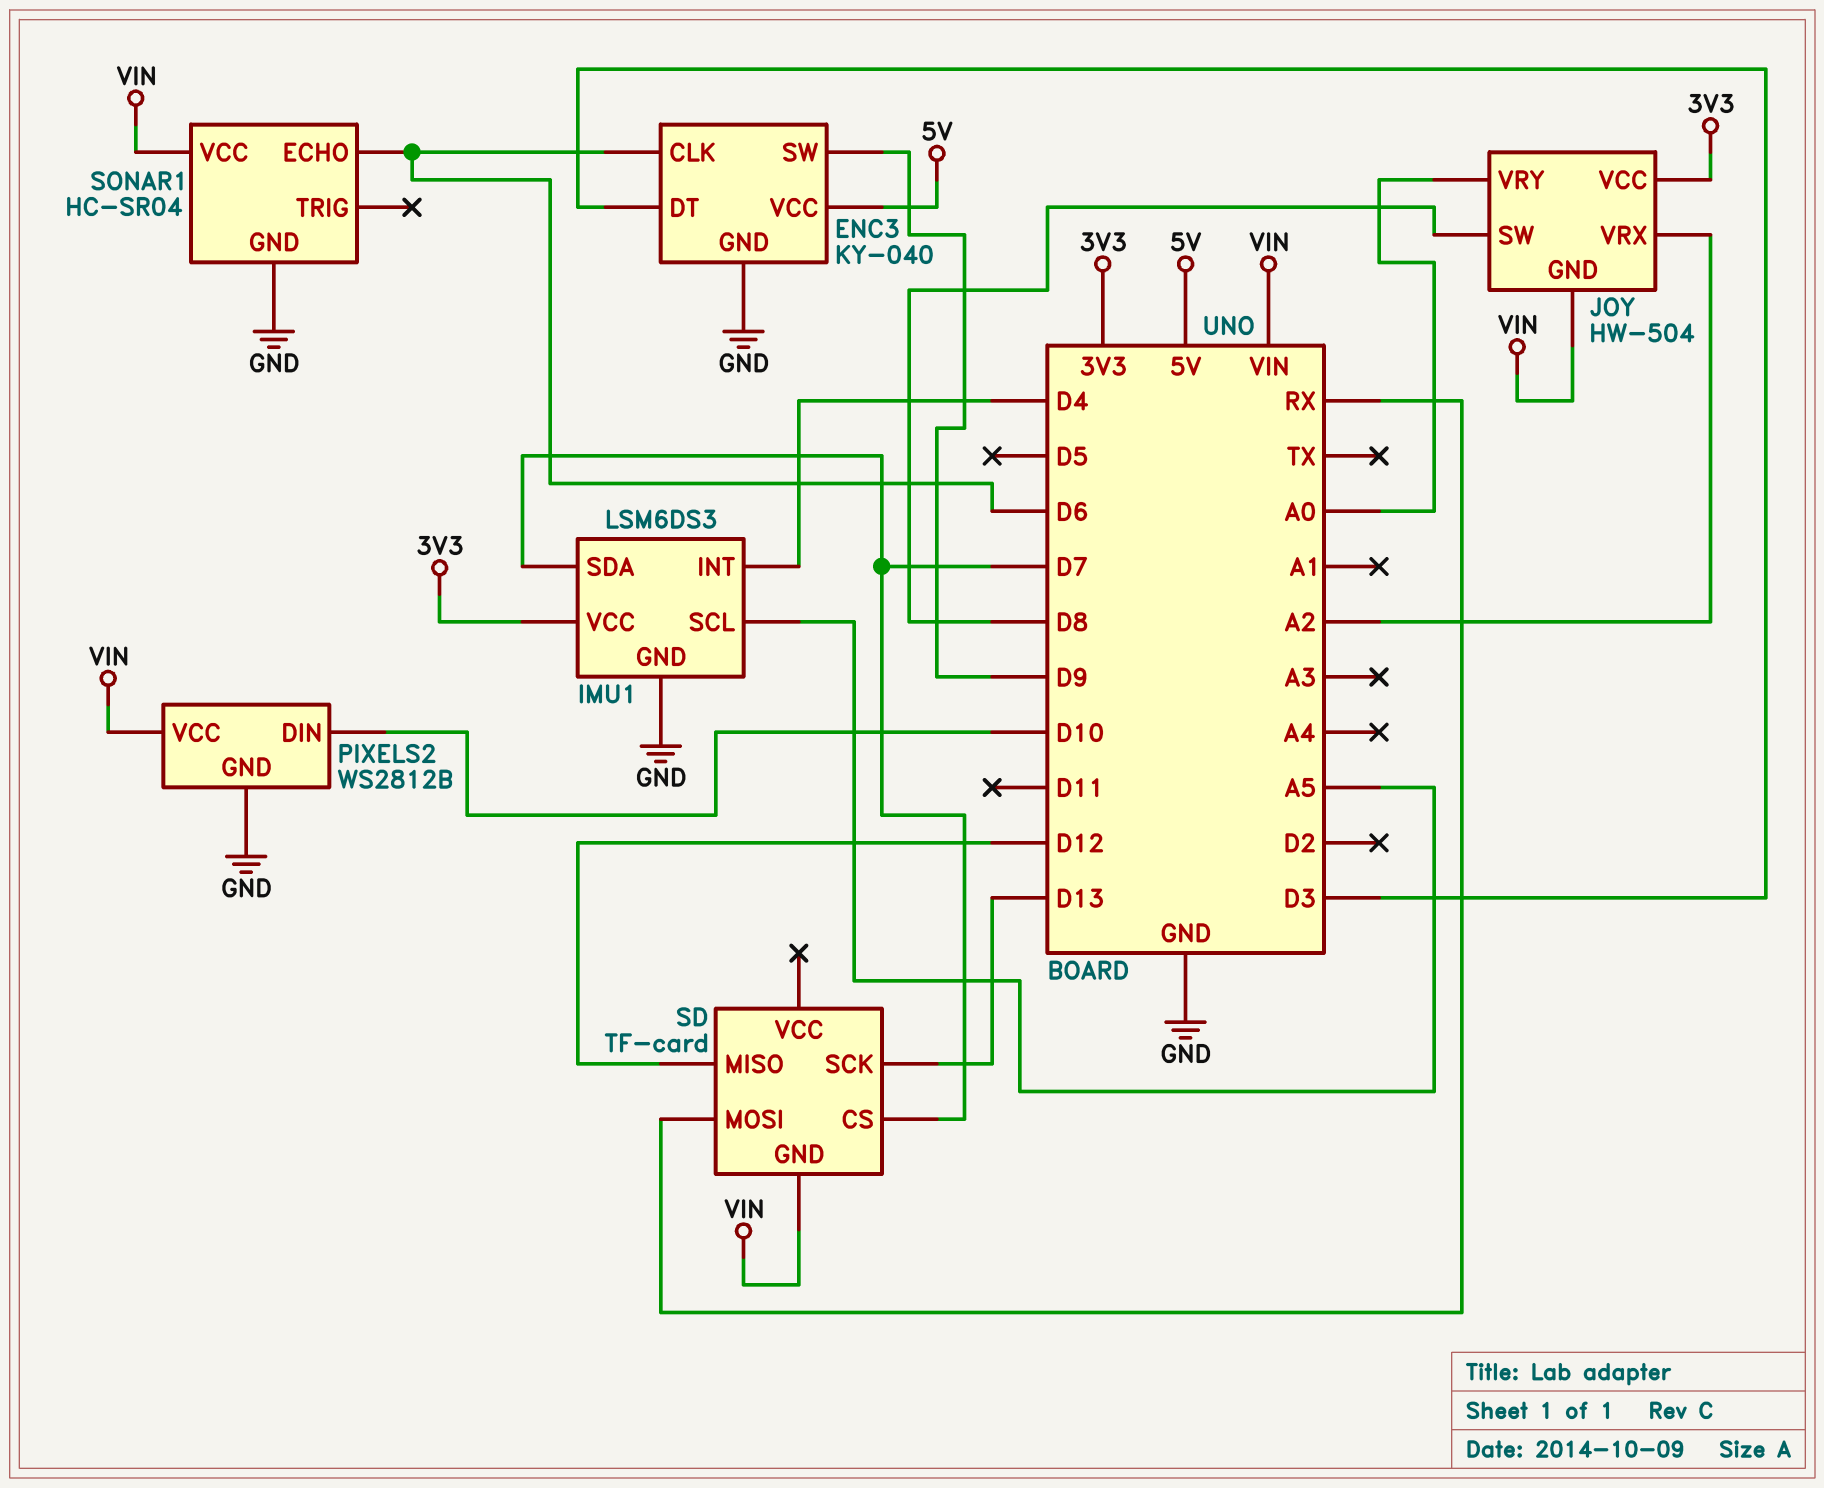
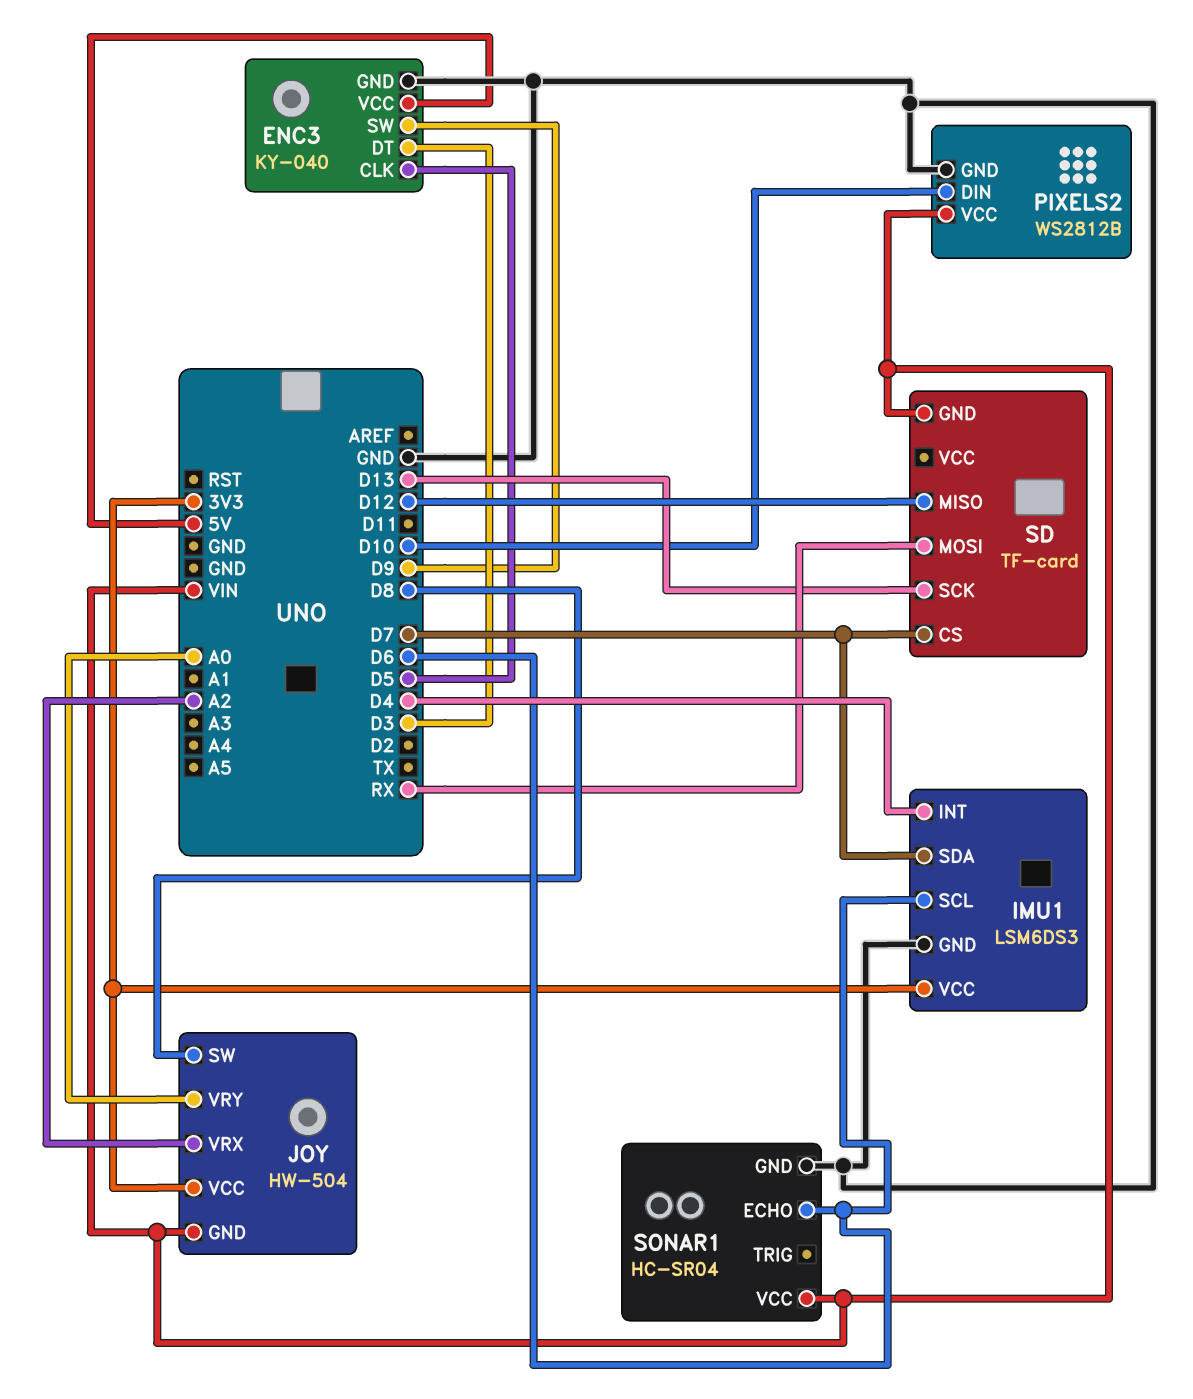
ENC3 pin CLK: D6 -> D5
IMU1 pin SCL: A5 -> D6

